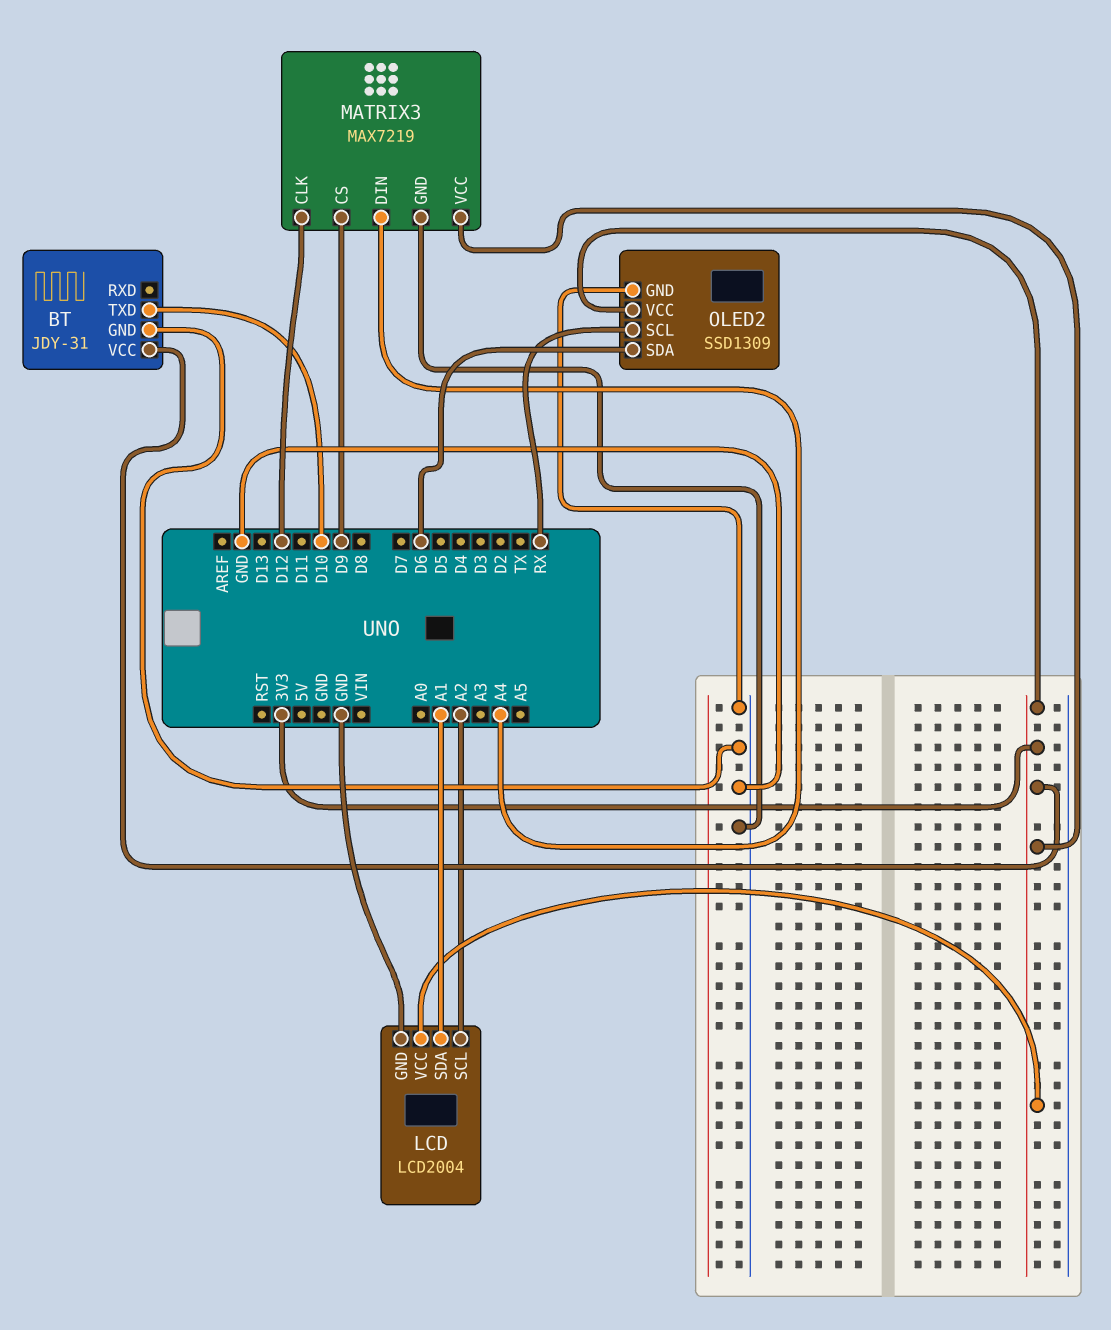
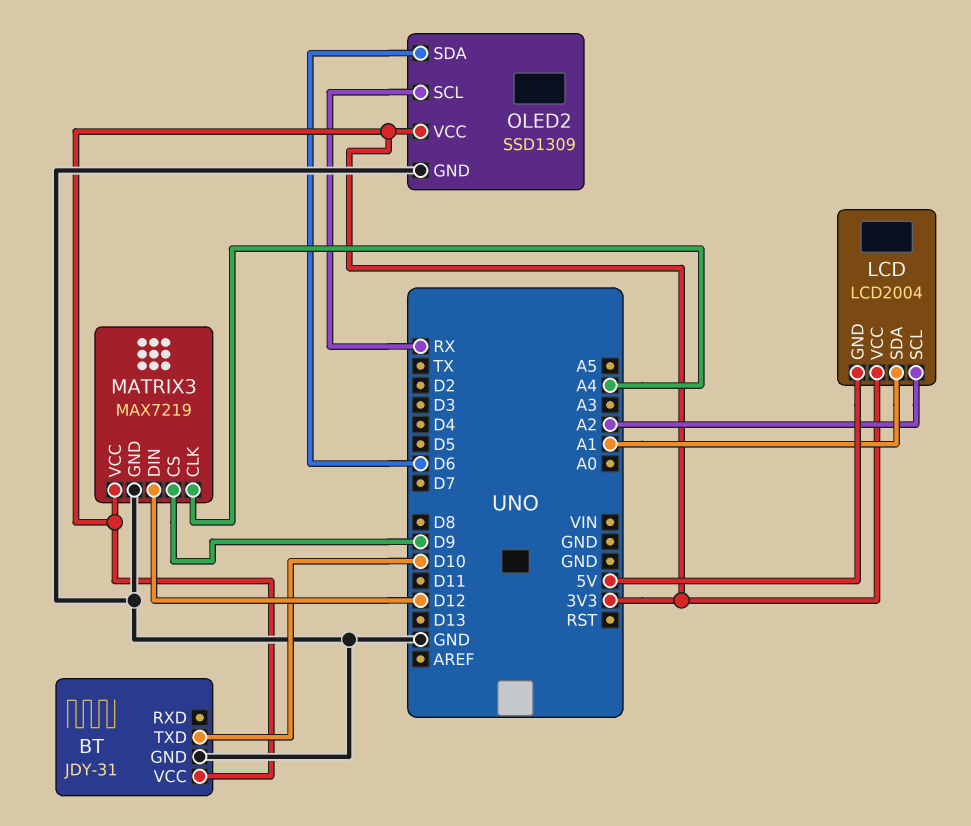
LCD pin GND: GND -> 5V
MATRIX3 pin CLK: D12 -> A4
MATRIX3 pin DIN: A4 -> D12

